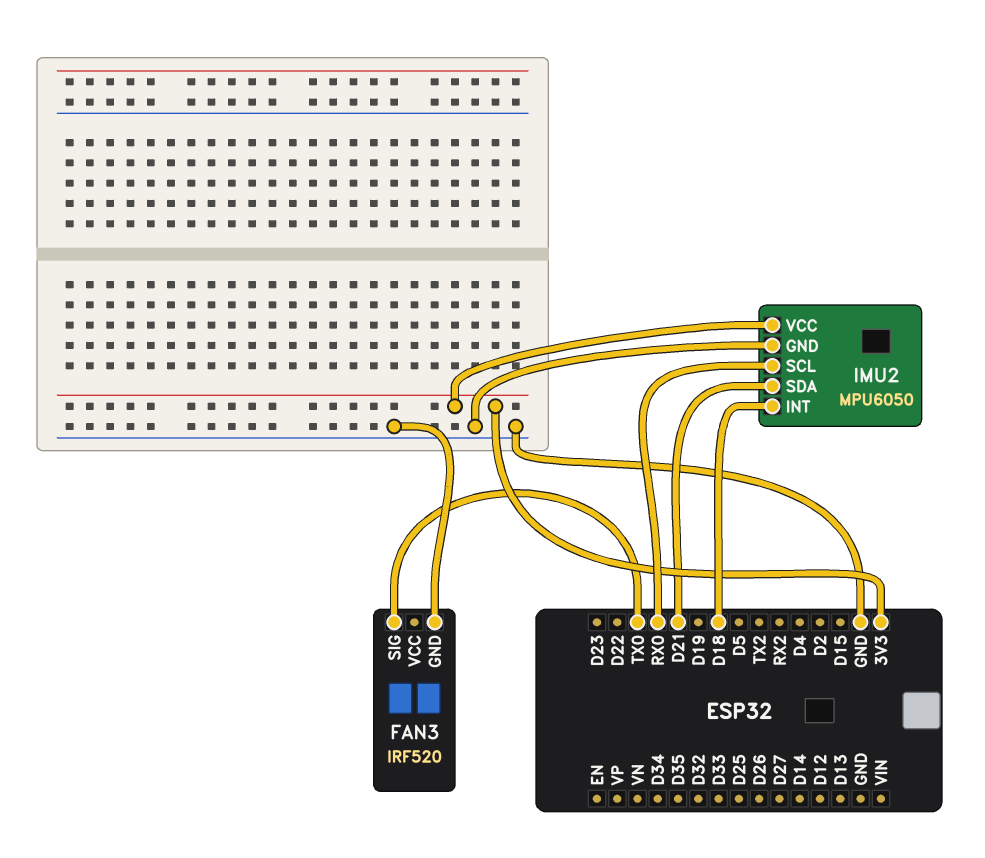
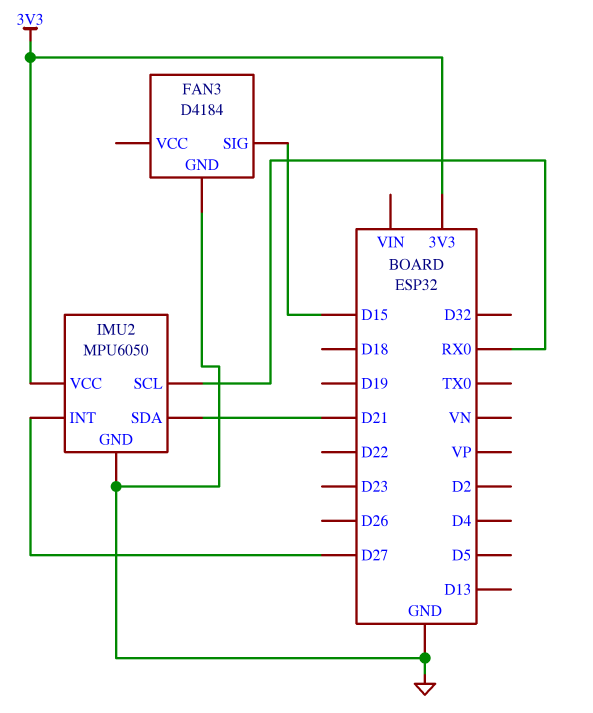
FAN3: IRF520 -> D4184
FAN3 pin SIG: TX0 -> D15
IMU2 pin INT: D18 -> D27

